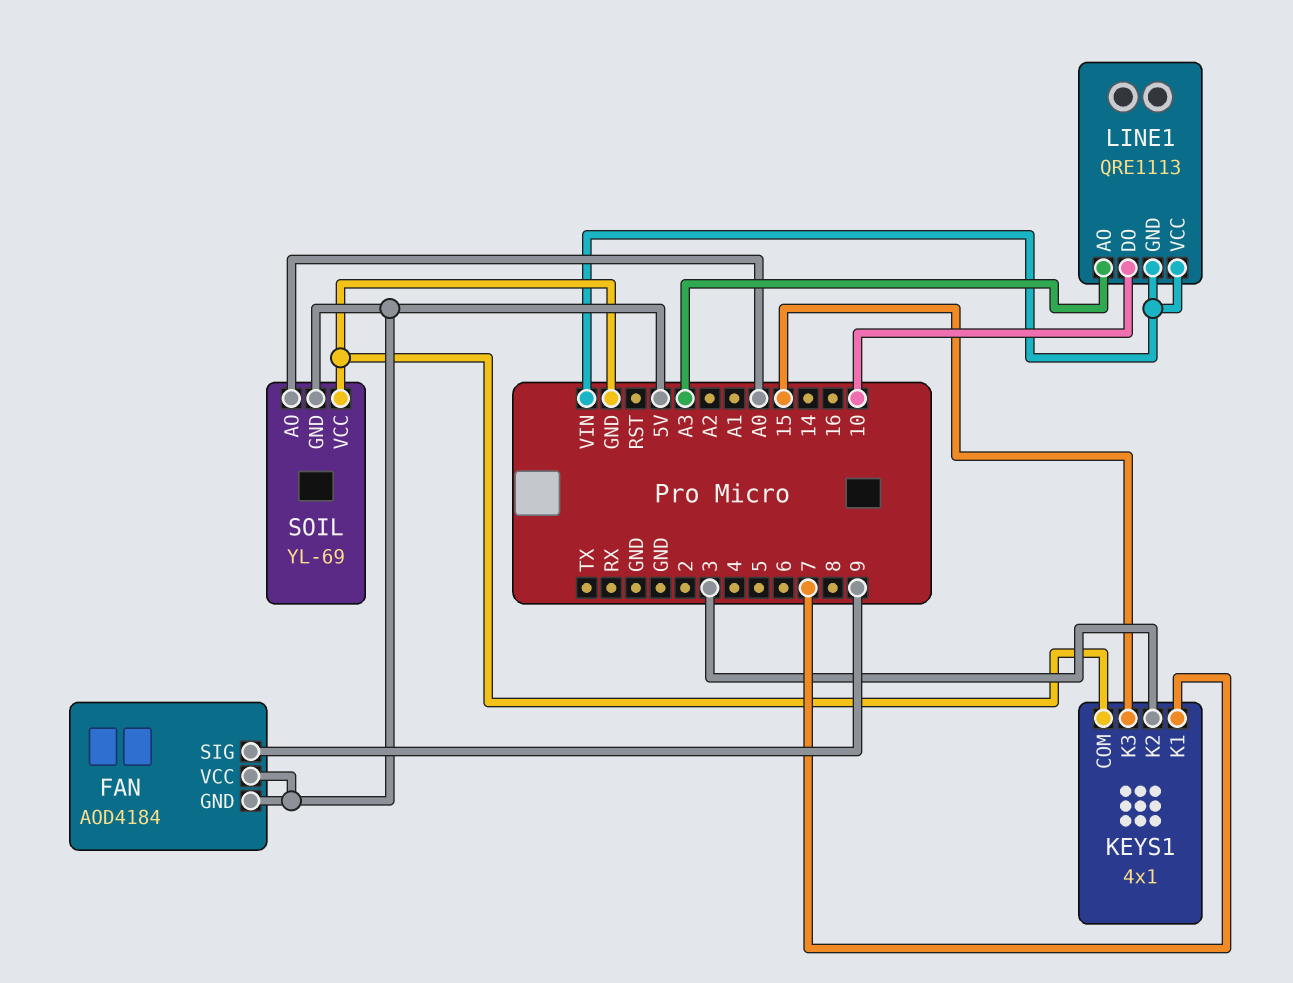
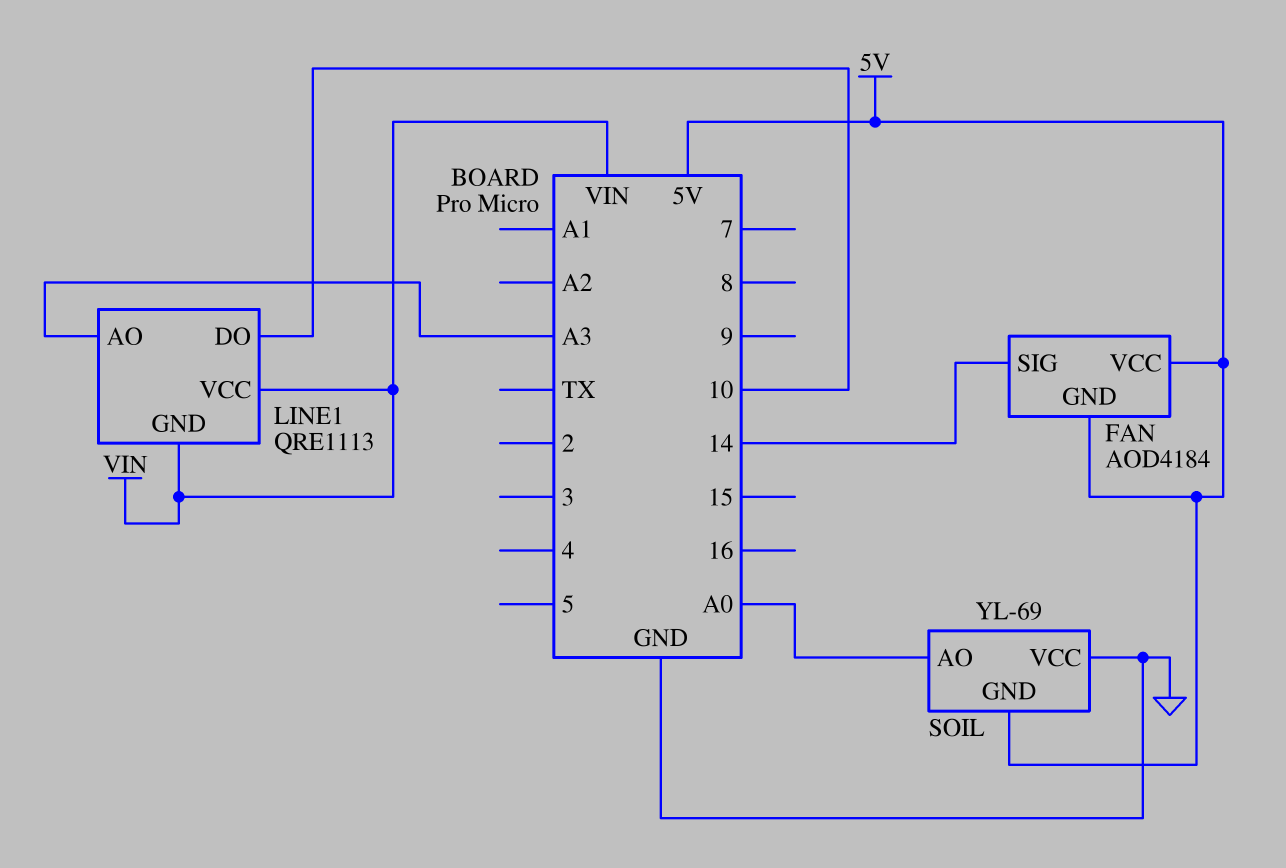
FAN pin SIG: 9 -> 14
KEYS1: 4x1 -> none
KEYS1 pin COM: GND -> none
KEYS1 pin K1: 7 -> none
KEYS1 pin K2: 3 -> none
KEYS1 pin K3: 15 -> none

